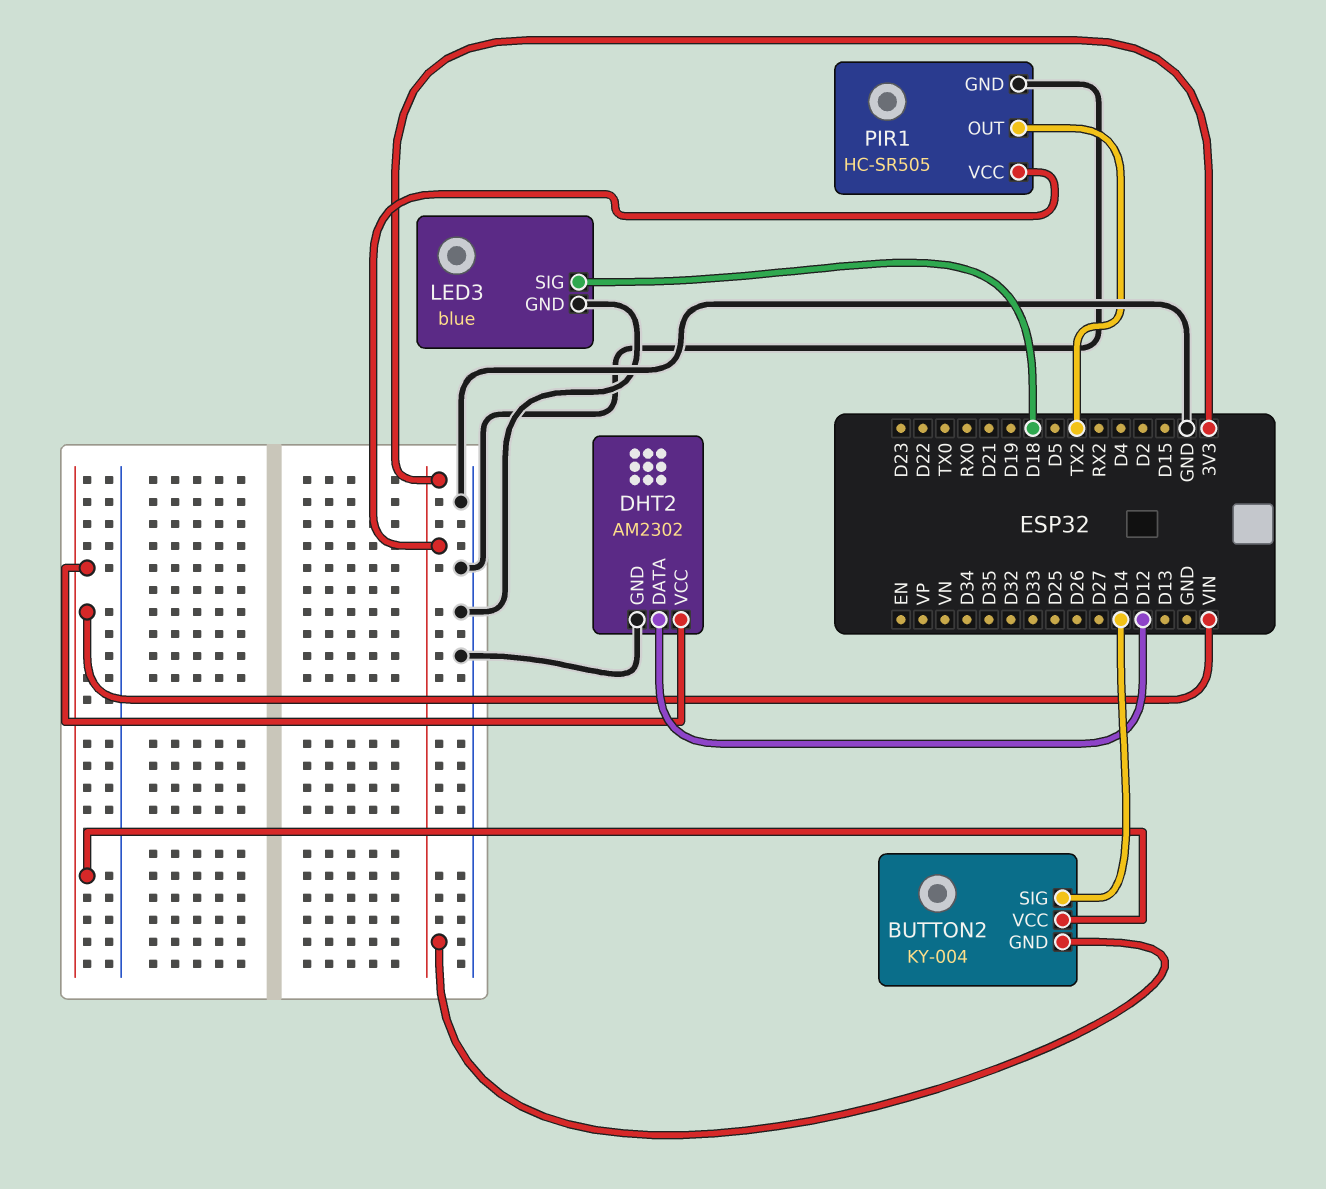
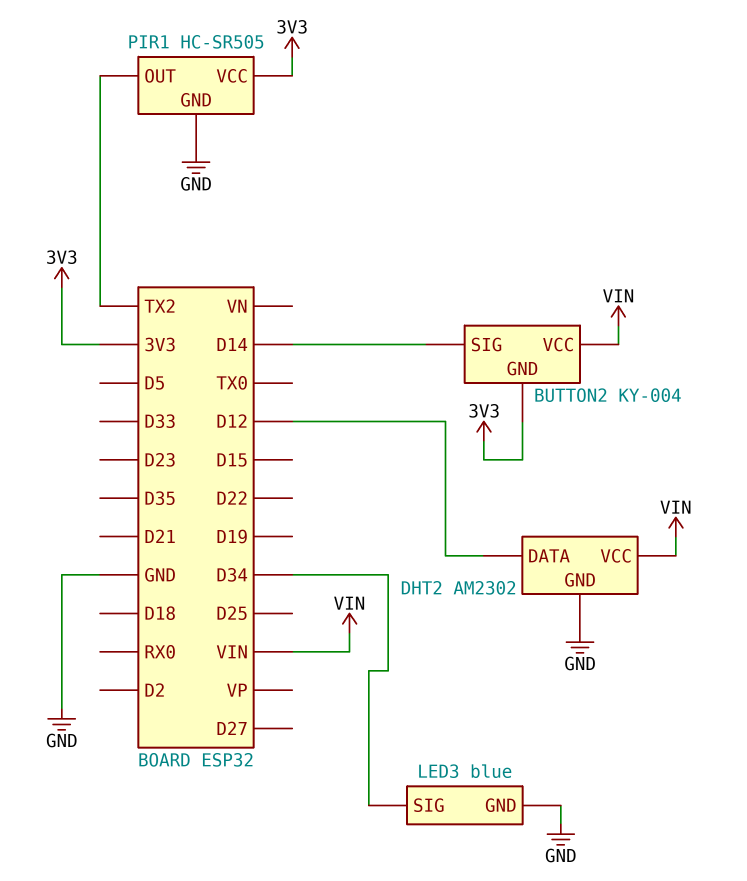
LED3 pin SIG: D18 -> D34

